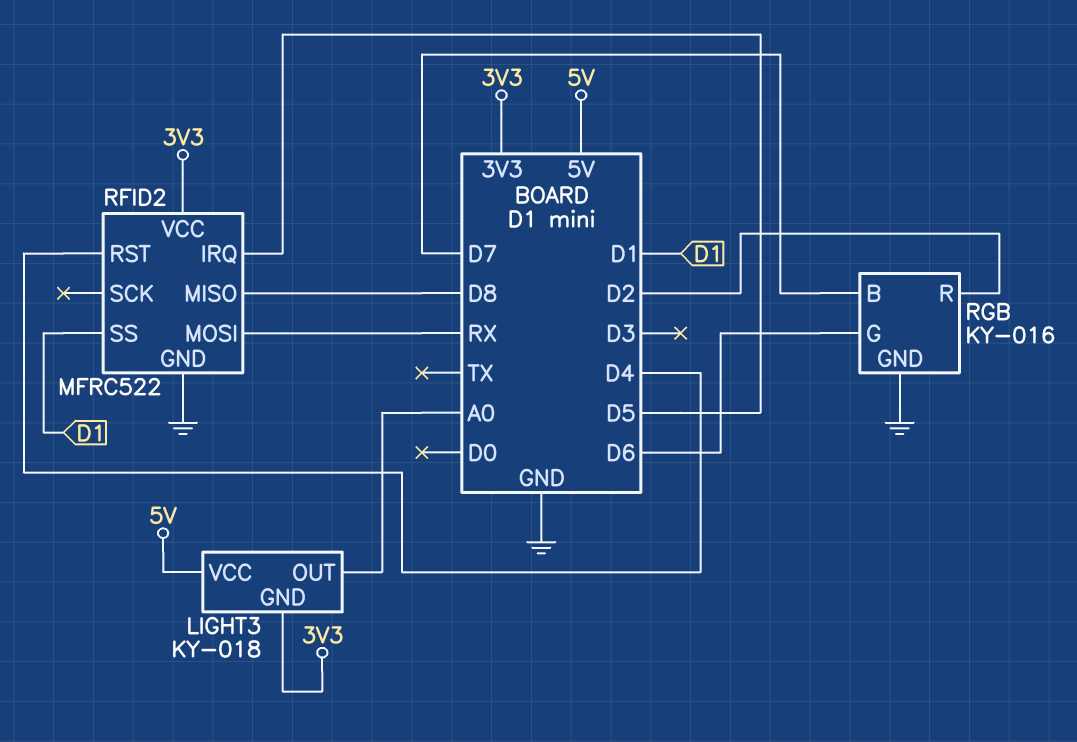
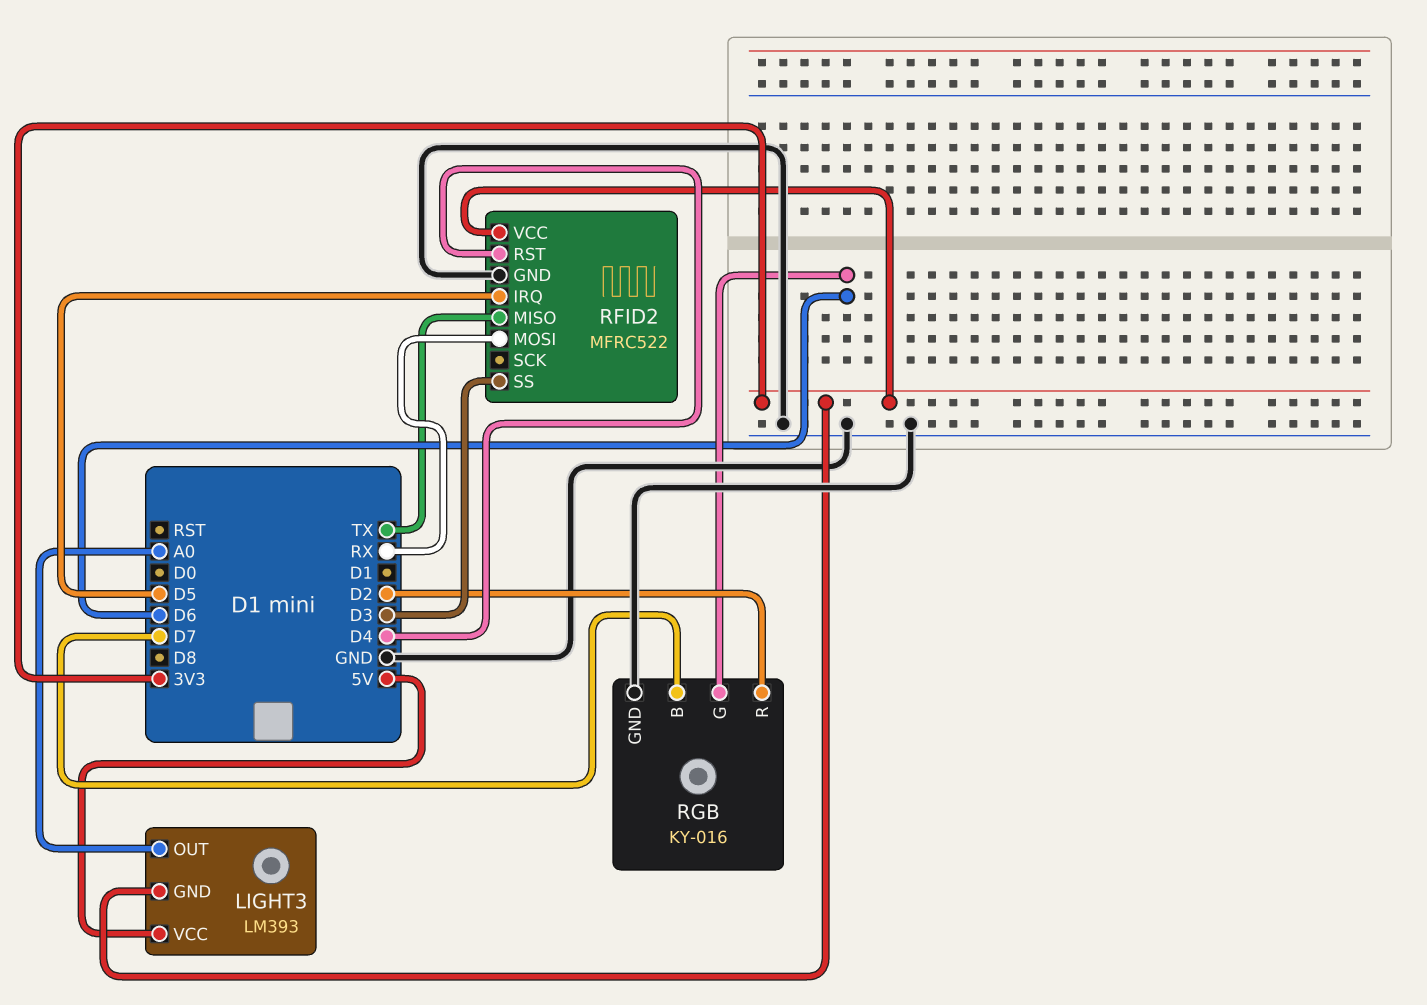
LIGHT3: KY-018 -> LM393
RFID2 pin MISO: D8 -> TX
RFID2 pin SS: D1 -> D3

